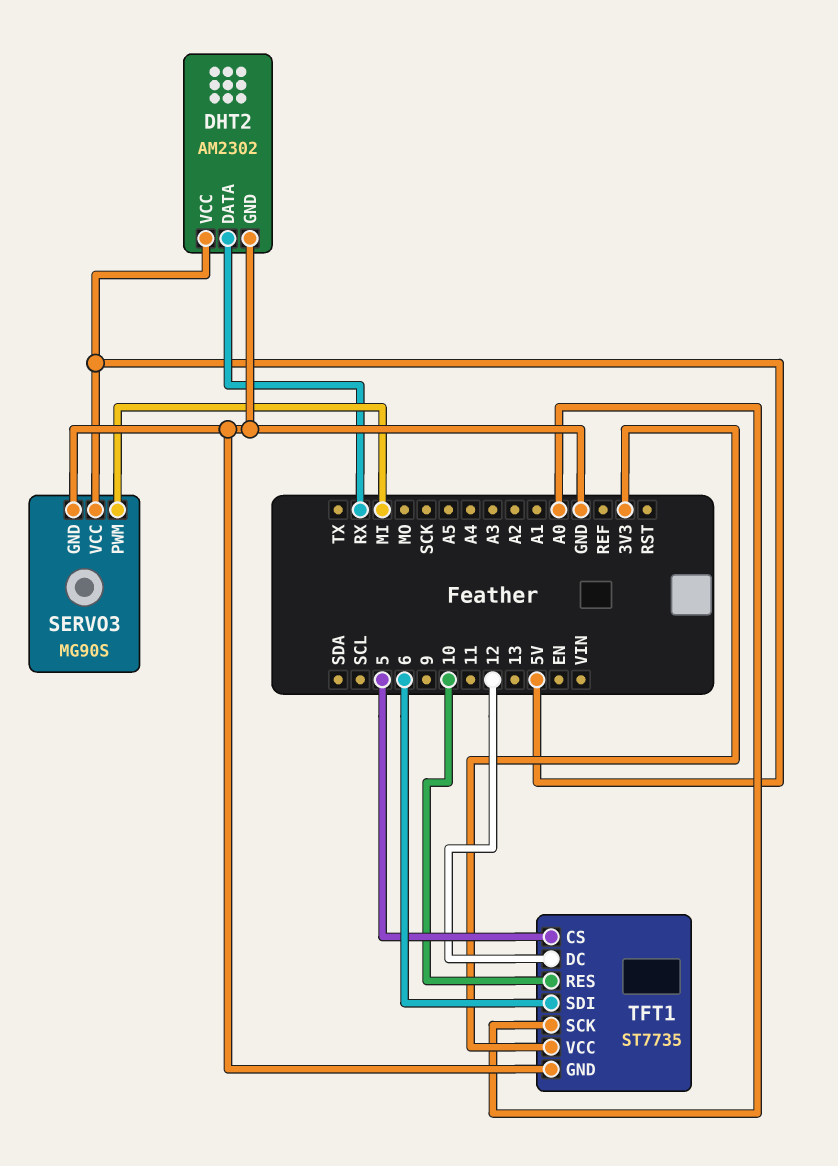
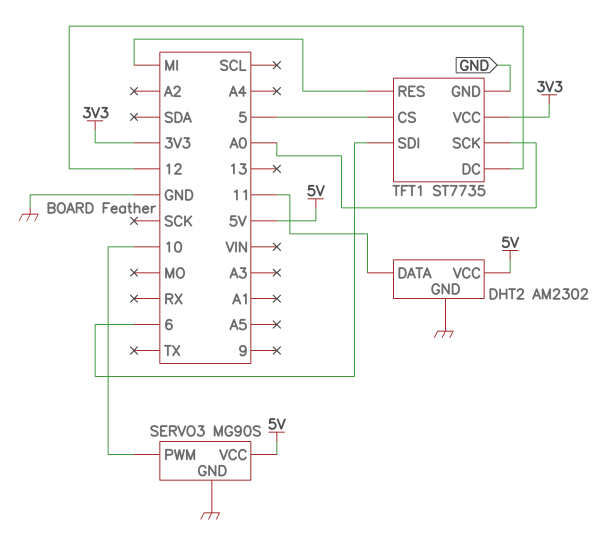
DHT2 pin DATA: RX -> 11
SERVO3 pin PWM: MI -> 10
TFT1 pin RES: 10 -> MI

